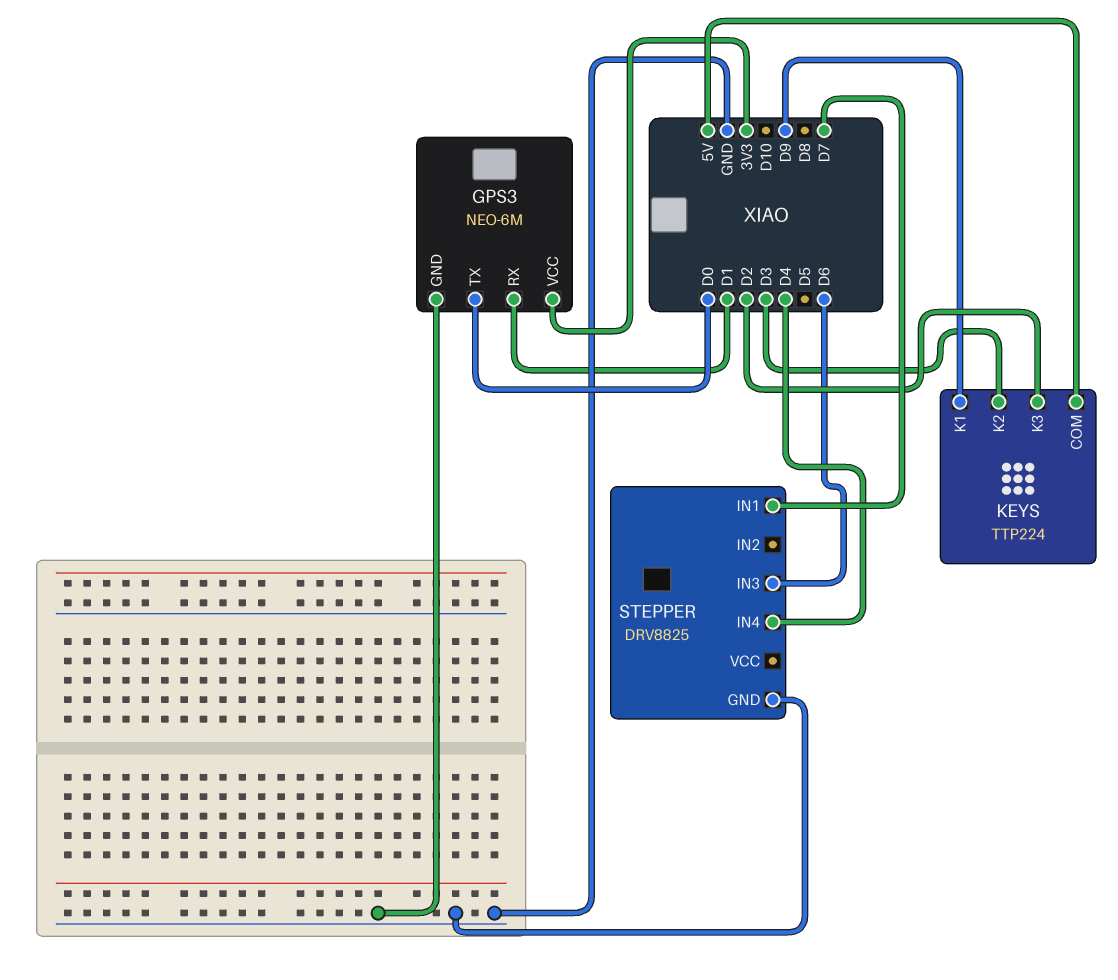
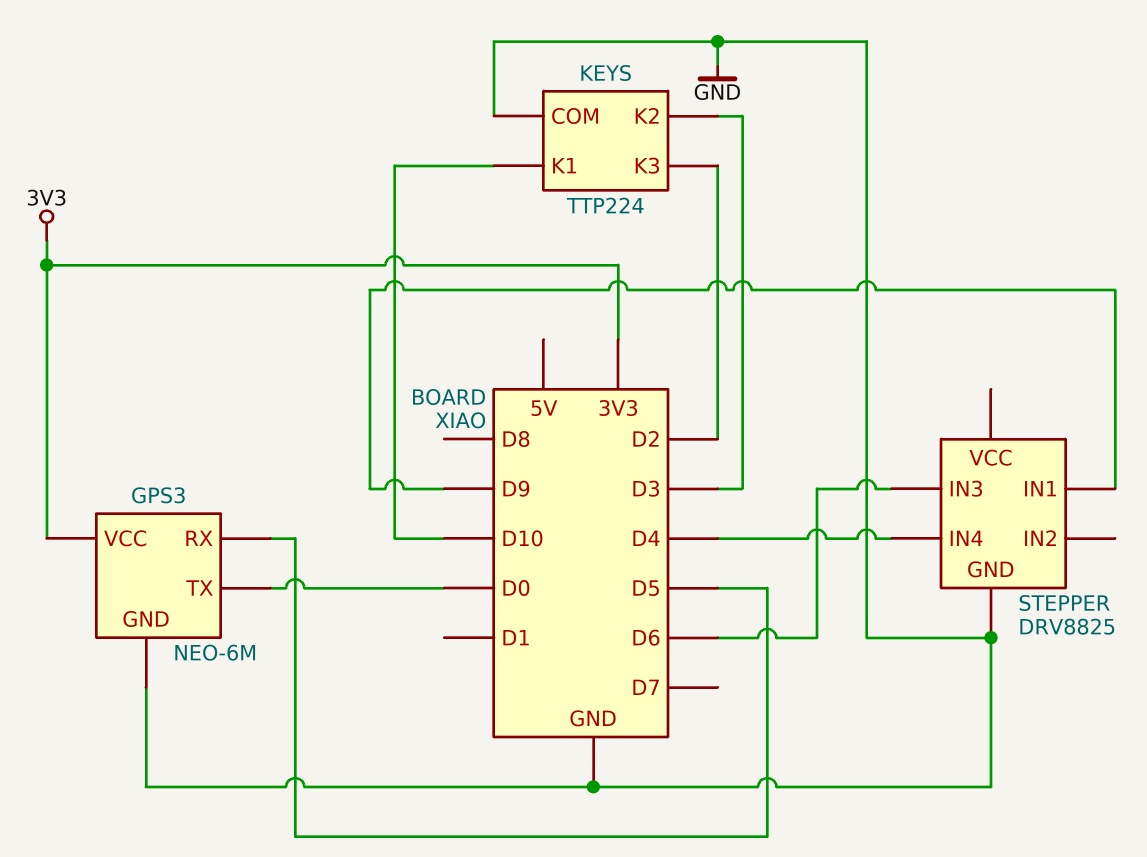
GPS3 pin RX: D1 -> D5
KEYS pin COM: 5V -> GND
KEYS pin K1: D9 -> D10
STEPPER pin IN1: D7 -> D9

